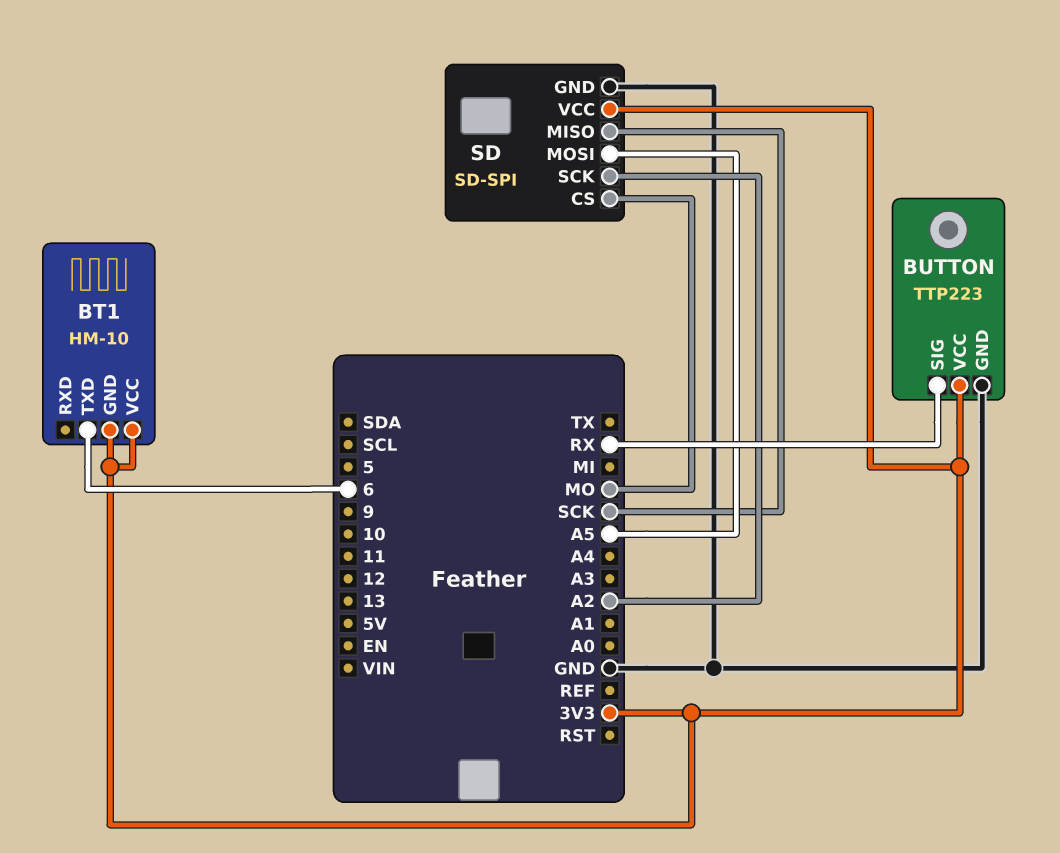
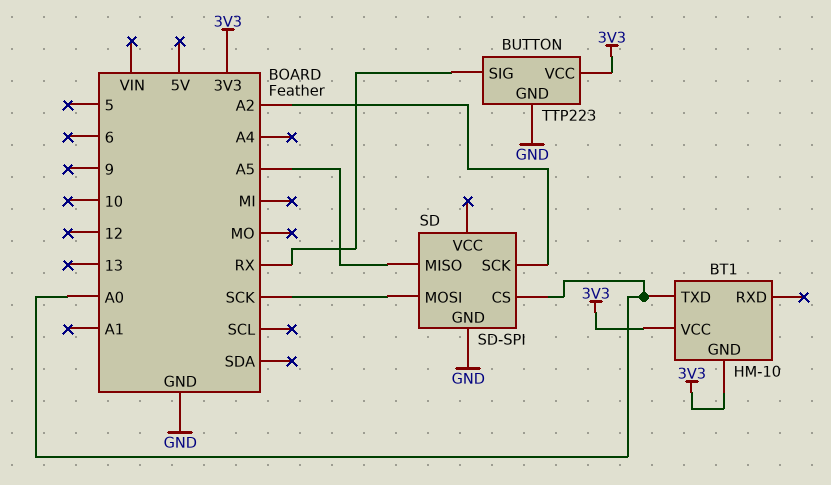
BT1 pin TXD: 6 -> A0
SD pin CS: MO -> A0
SD pin MISO: SCK -> A5
SD pin MOSI: A5 -> SCK
SD pin VCC: 3V3 -> none

